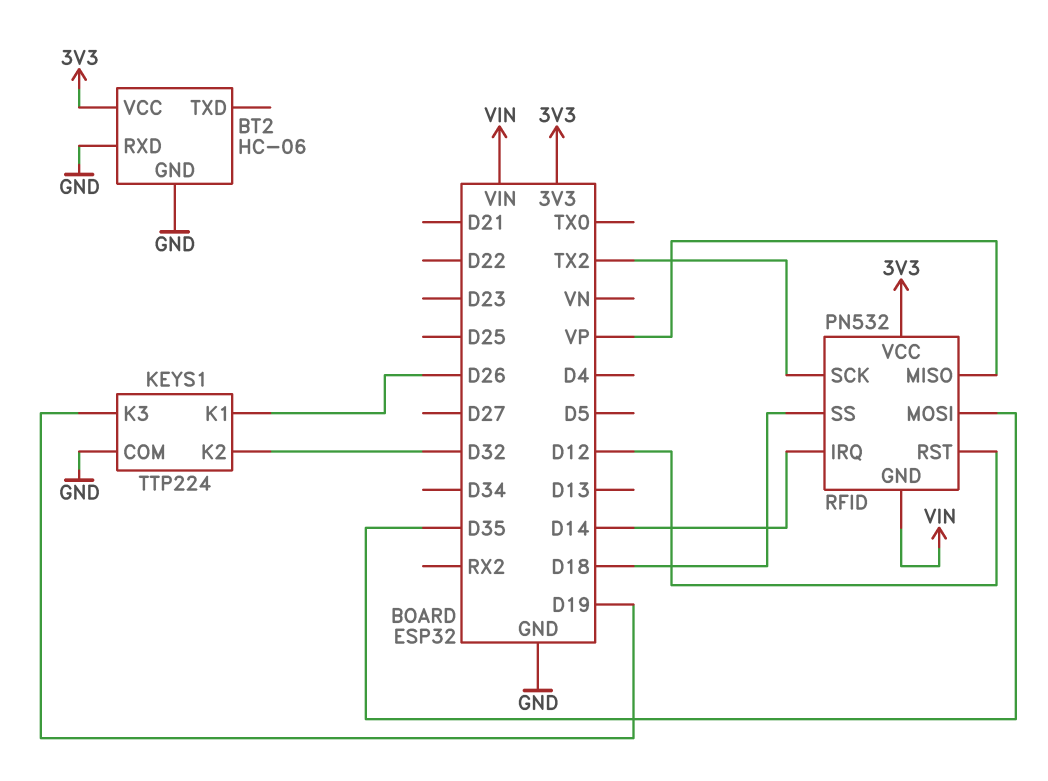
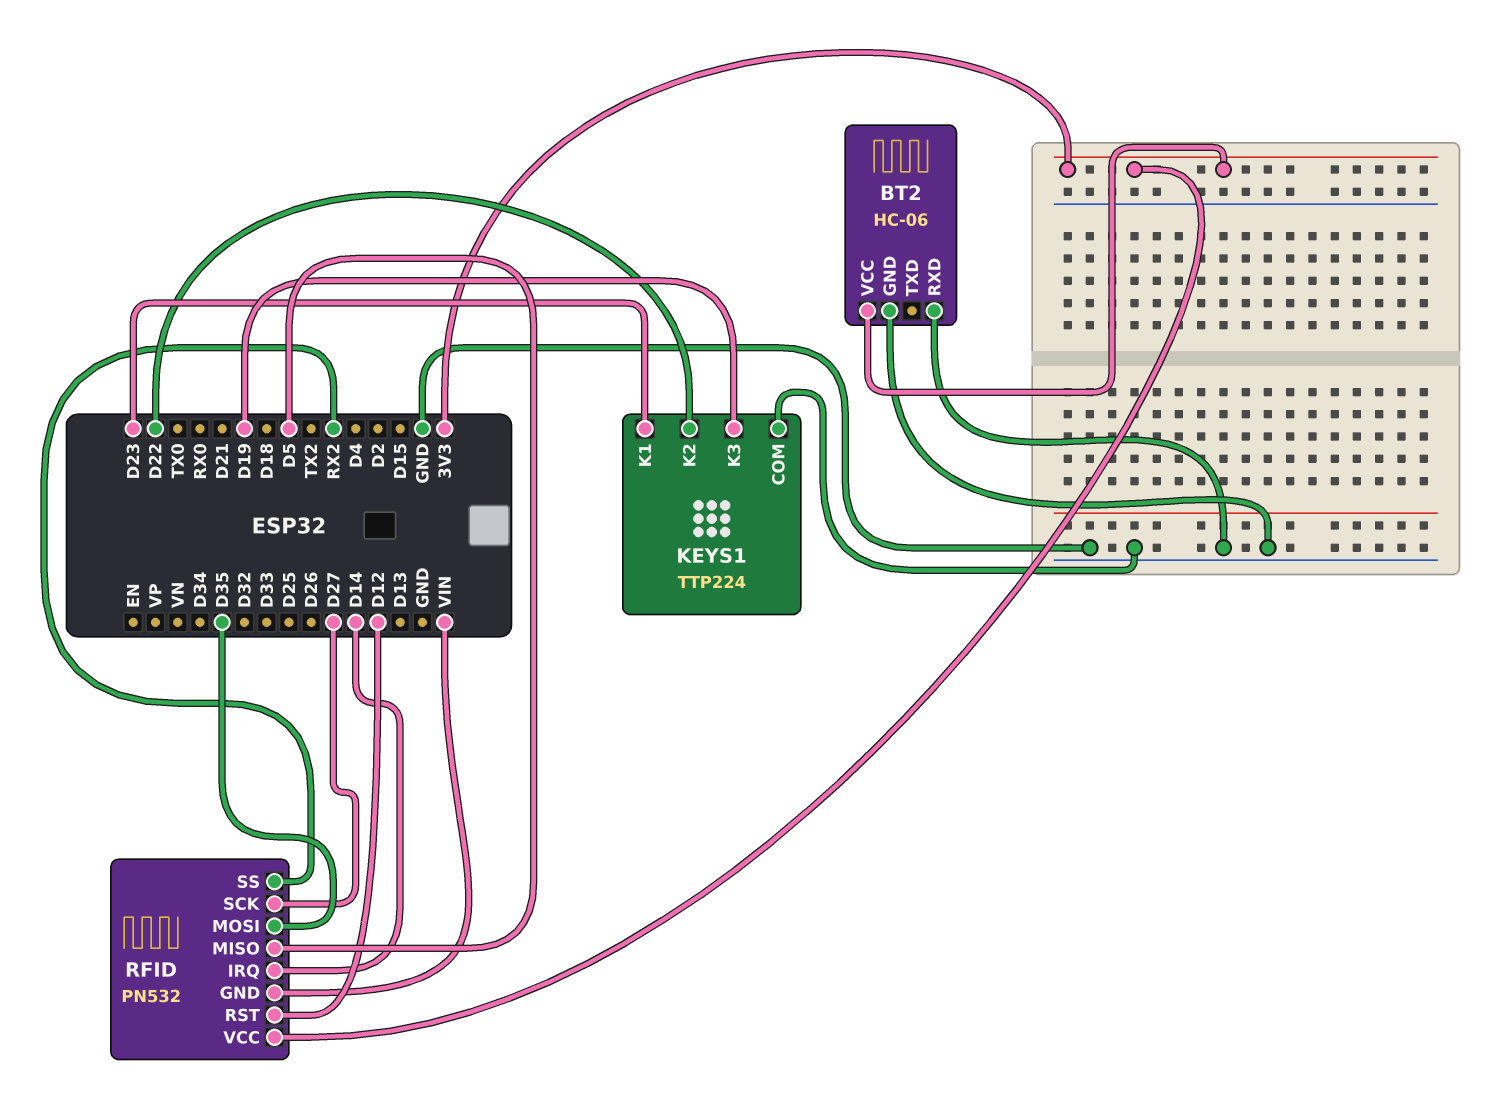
KEYS1 pin K1: D26 -> D23
KEYS1 pin K2: D32 -> D22
RFID pin MISO: VP -> D5
RFID pin SCK: TX2 -> D27
RFID pin SS: D18 -> RX2

